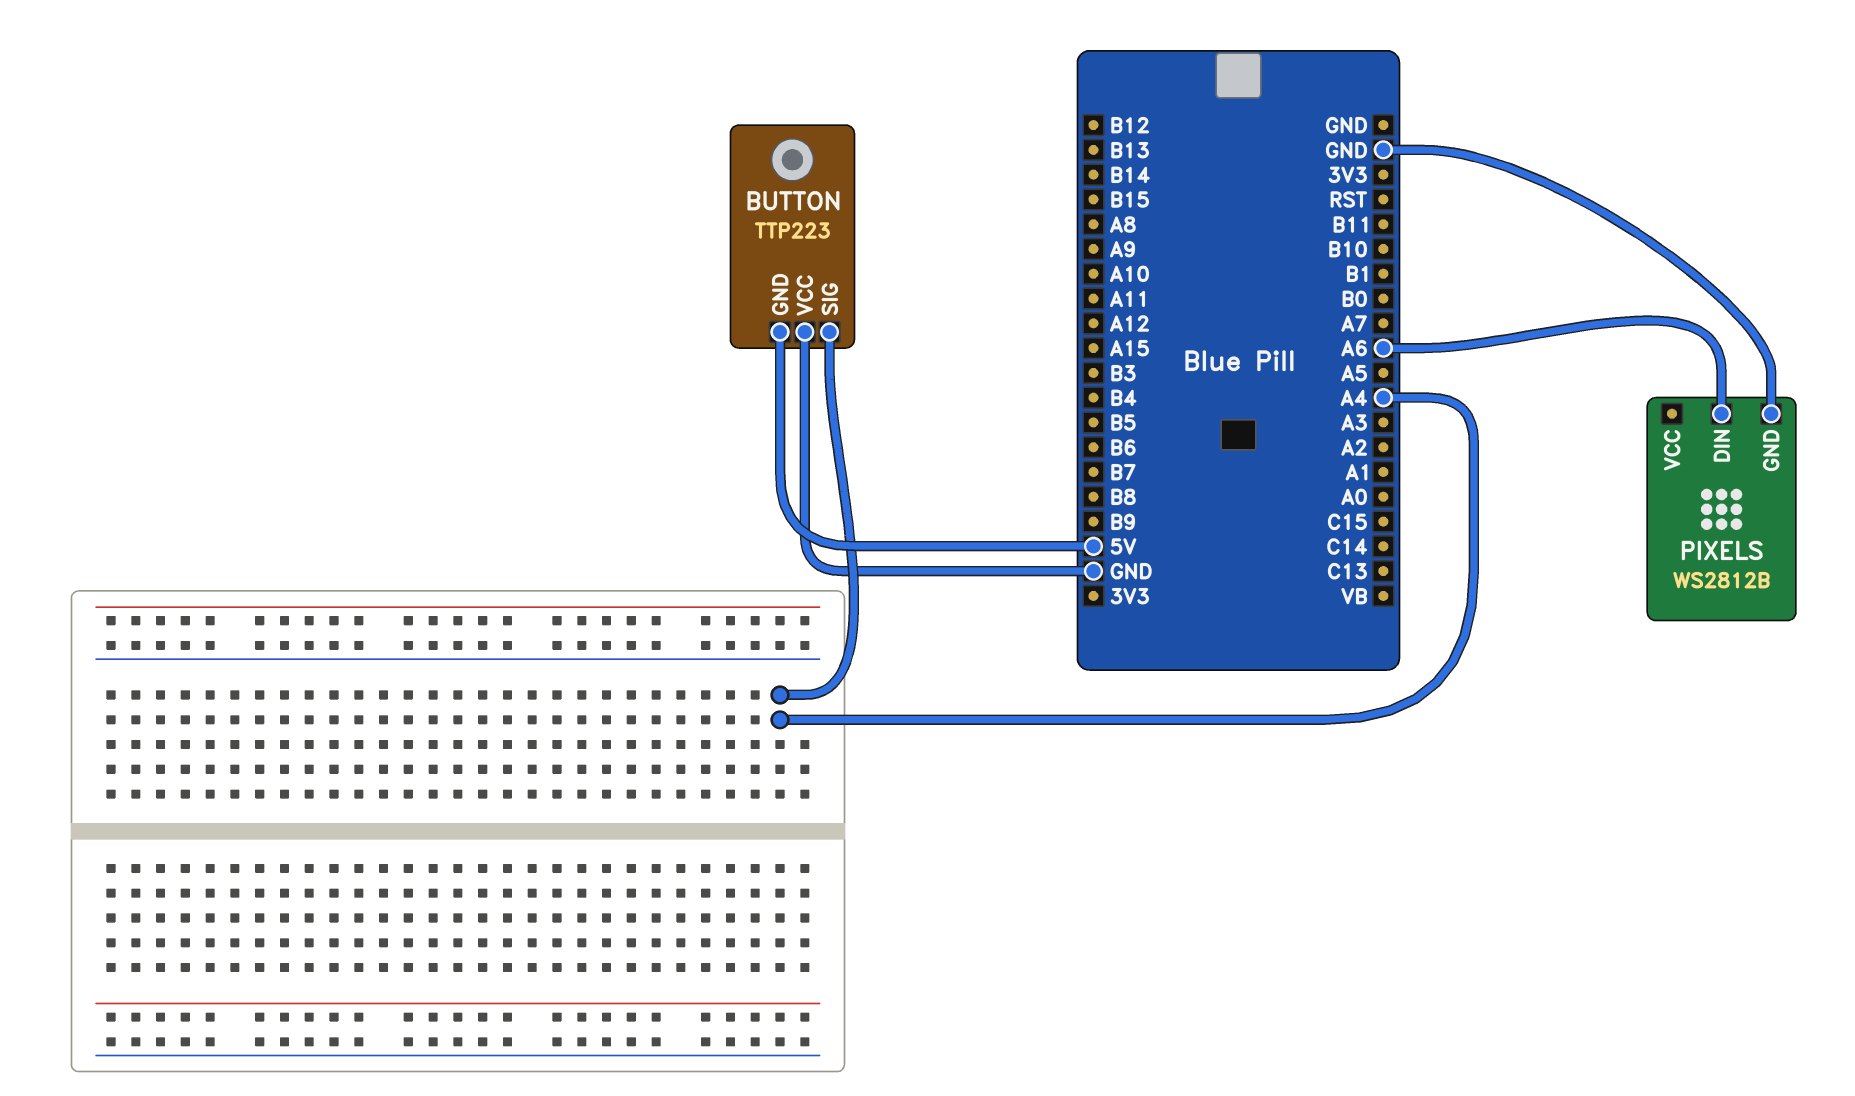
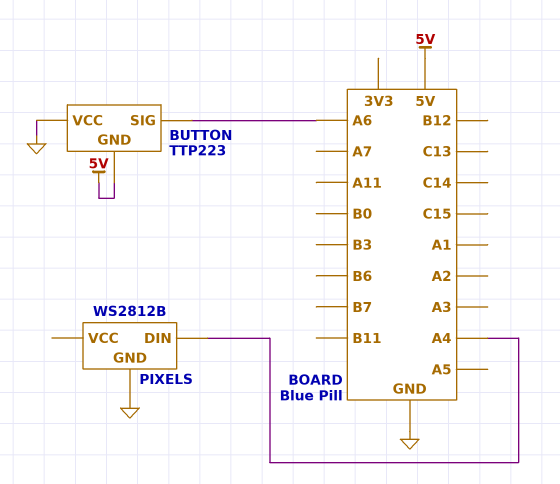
BUTTON pin SIG: A4 -> A6
PIXELS pin DIN: A6 -> A4

